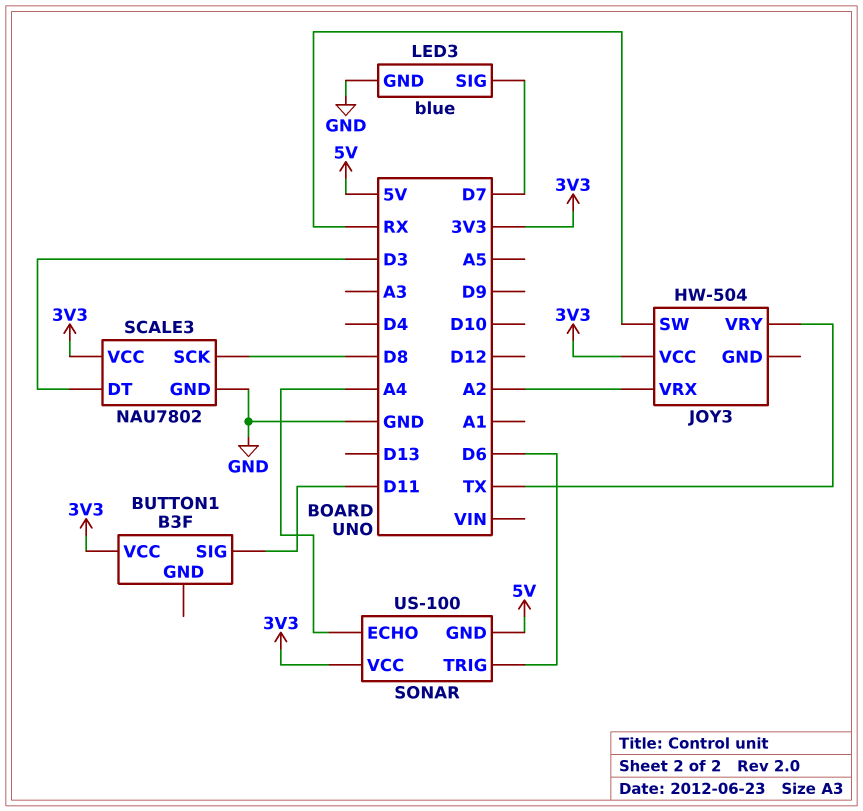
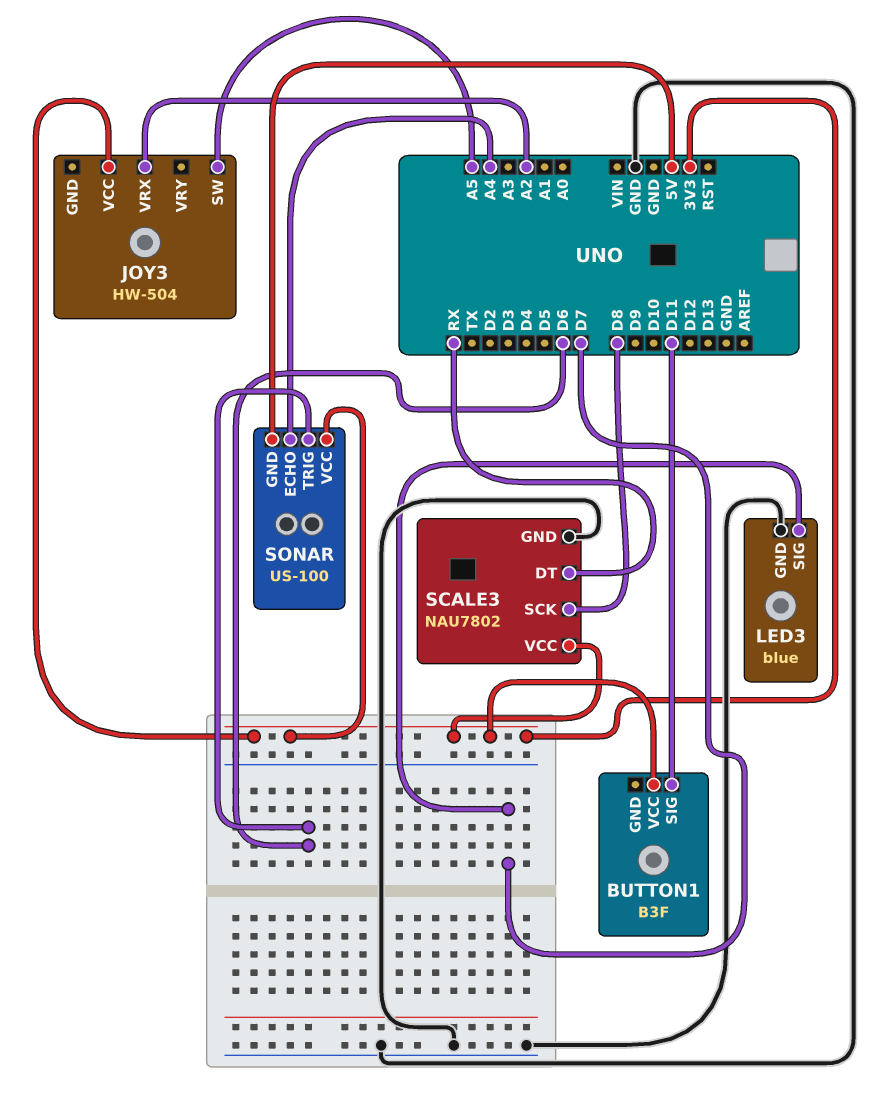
JOY3 pin SW: RX -> A5
JOY3 pin VRY: TX -> none
SCALE3 pin DT: D3 -> RX

